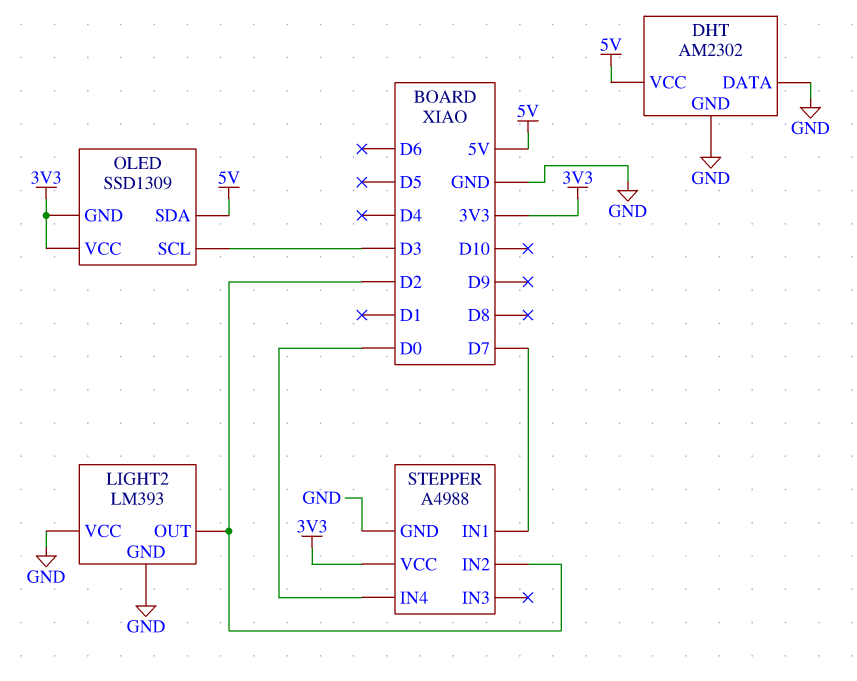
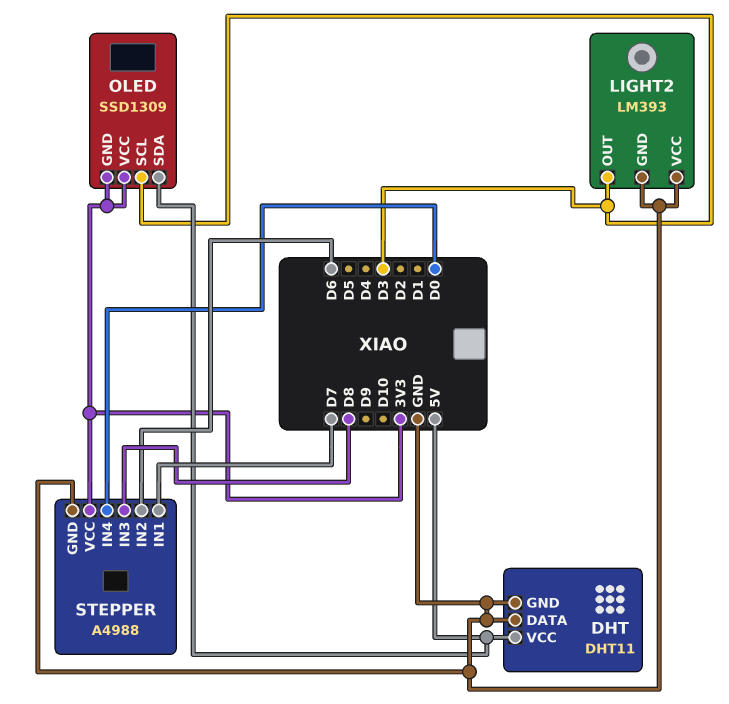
DHT: AM2302 -> DHT11
LIGHT2 pin OUT: D2 -> D3
STEPPER pin IN2: D2 -> D6
STEPPER pin IN3: none -> D8

